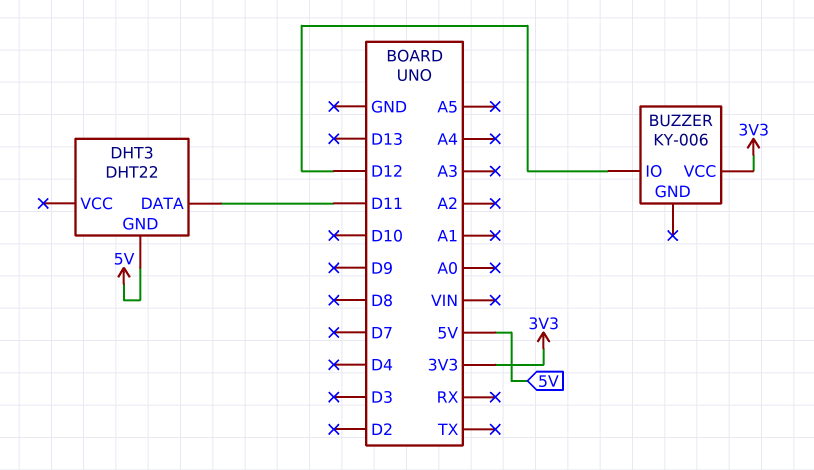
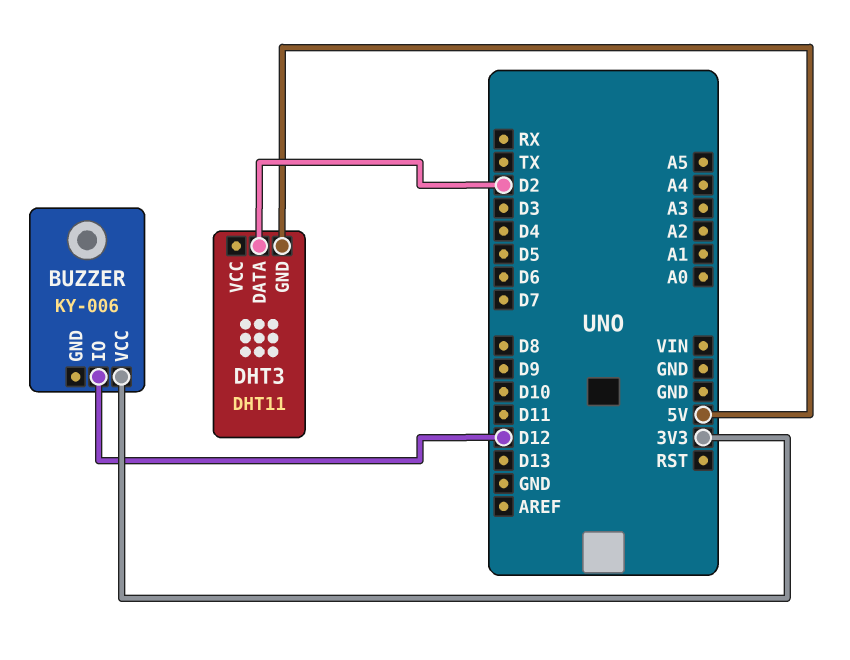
DHT3: DHT22 -> DHT11
DHT3 pin DATA: D11 -> D2

